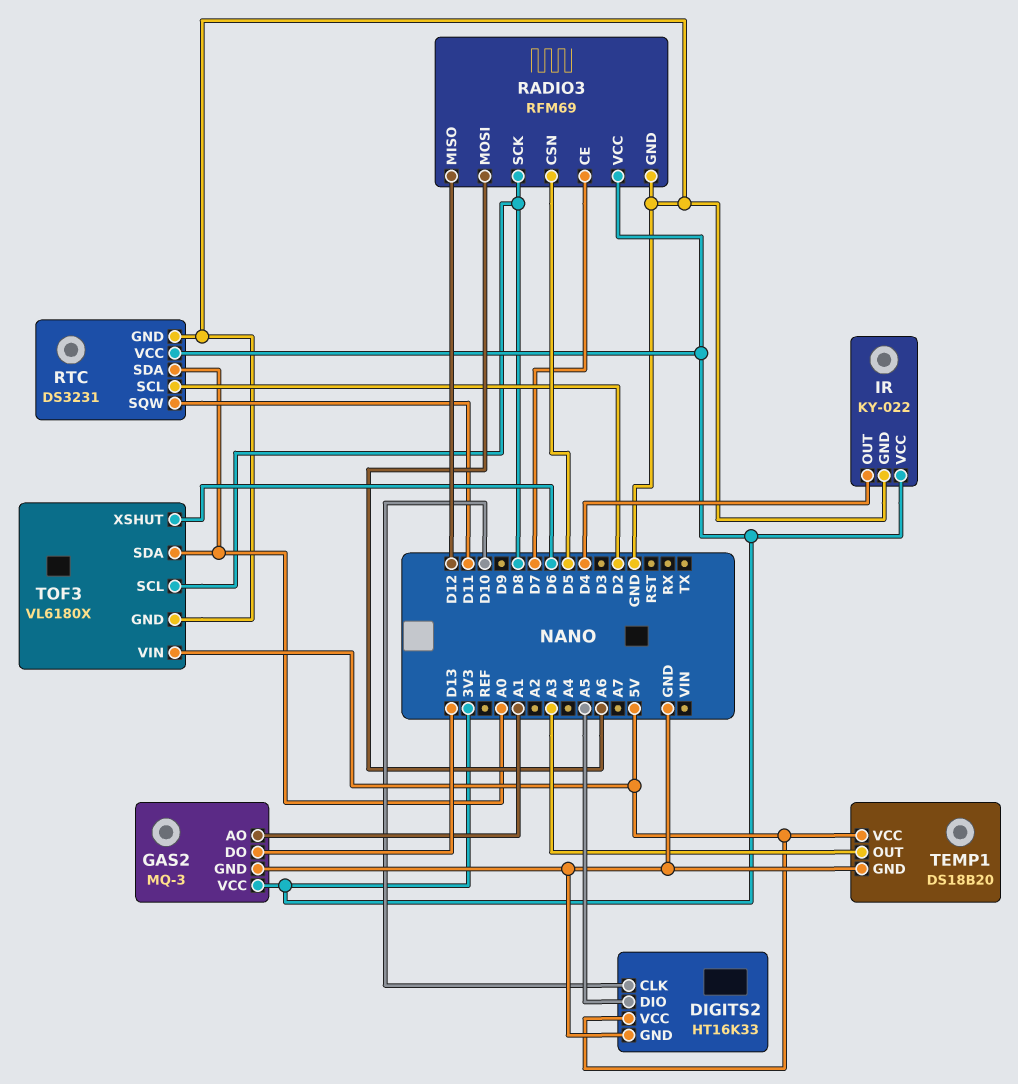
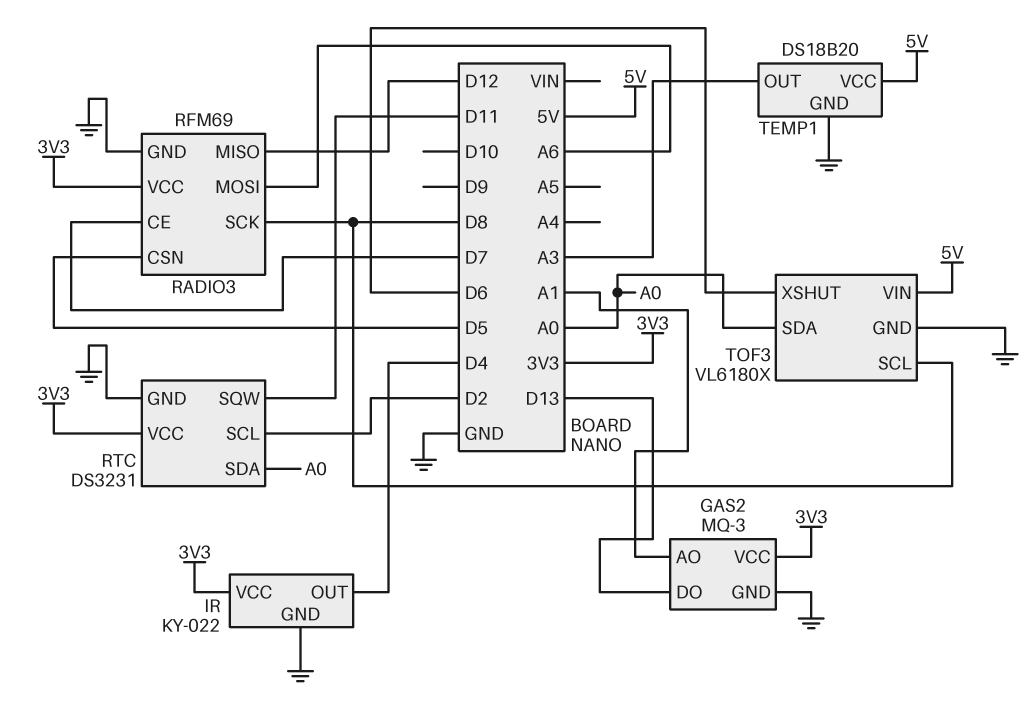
DIGITS2: HT16K33 -> none
DIGITS2 pin CLK: D10 -> none
DIGITS2 pin DIO: A5 -> none
DIGITS2 pin GND: GND -> none
DIGITS2 pin VCC: 5V -> none

